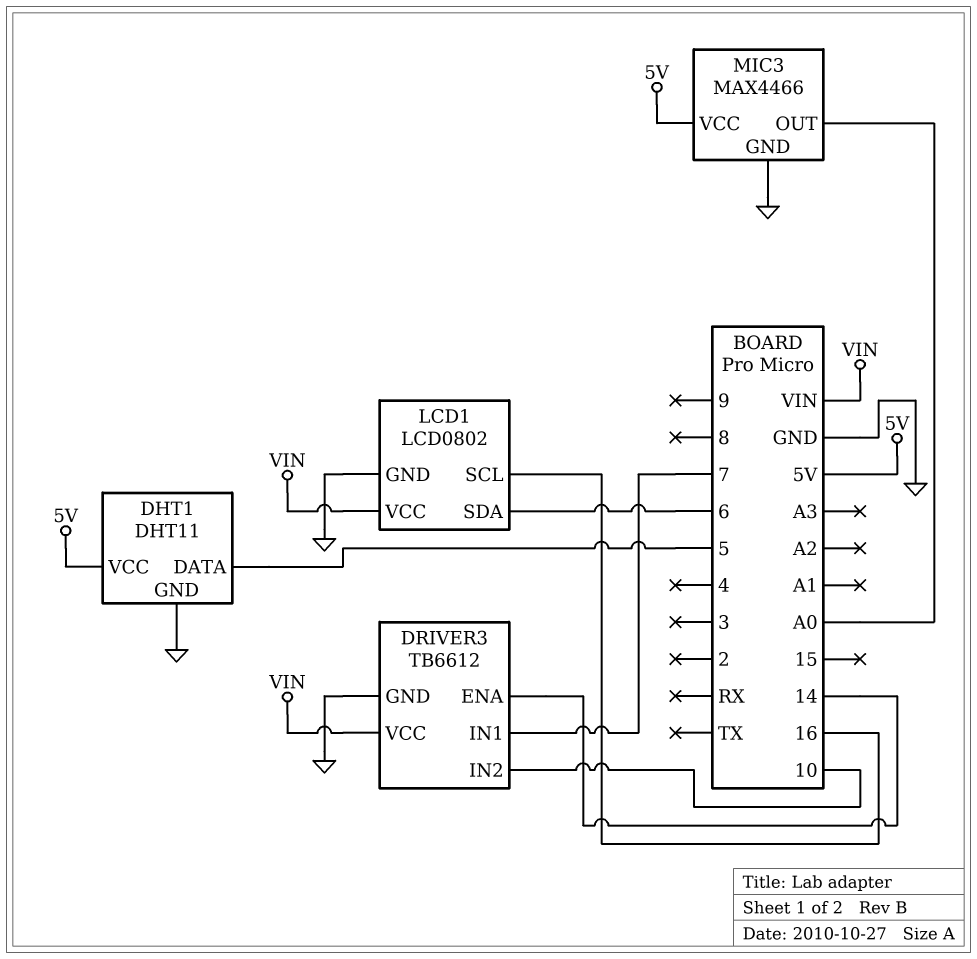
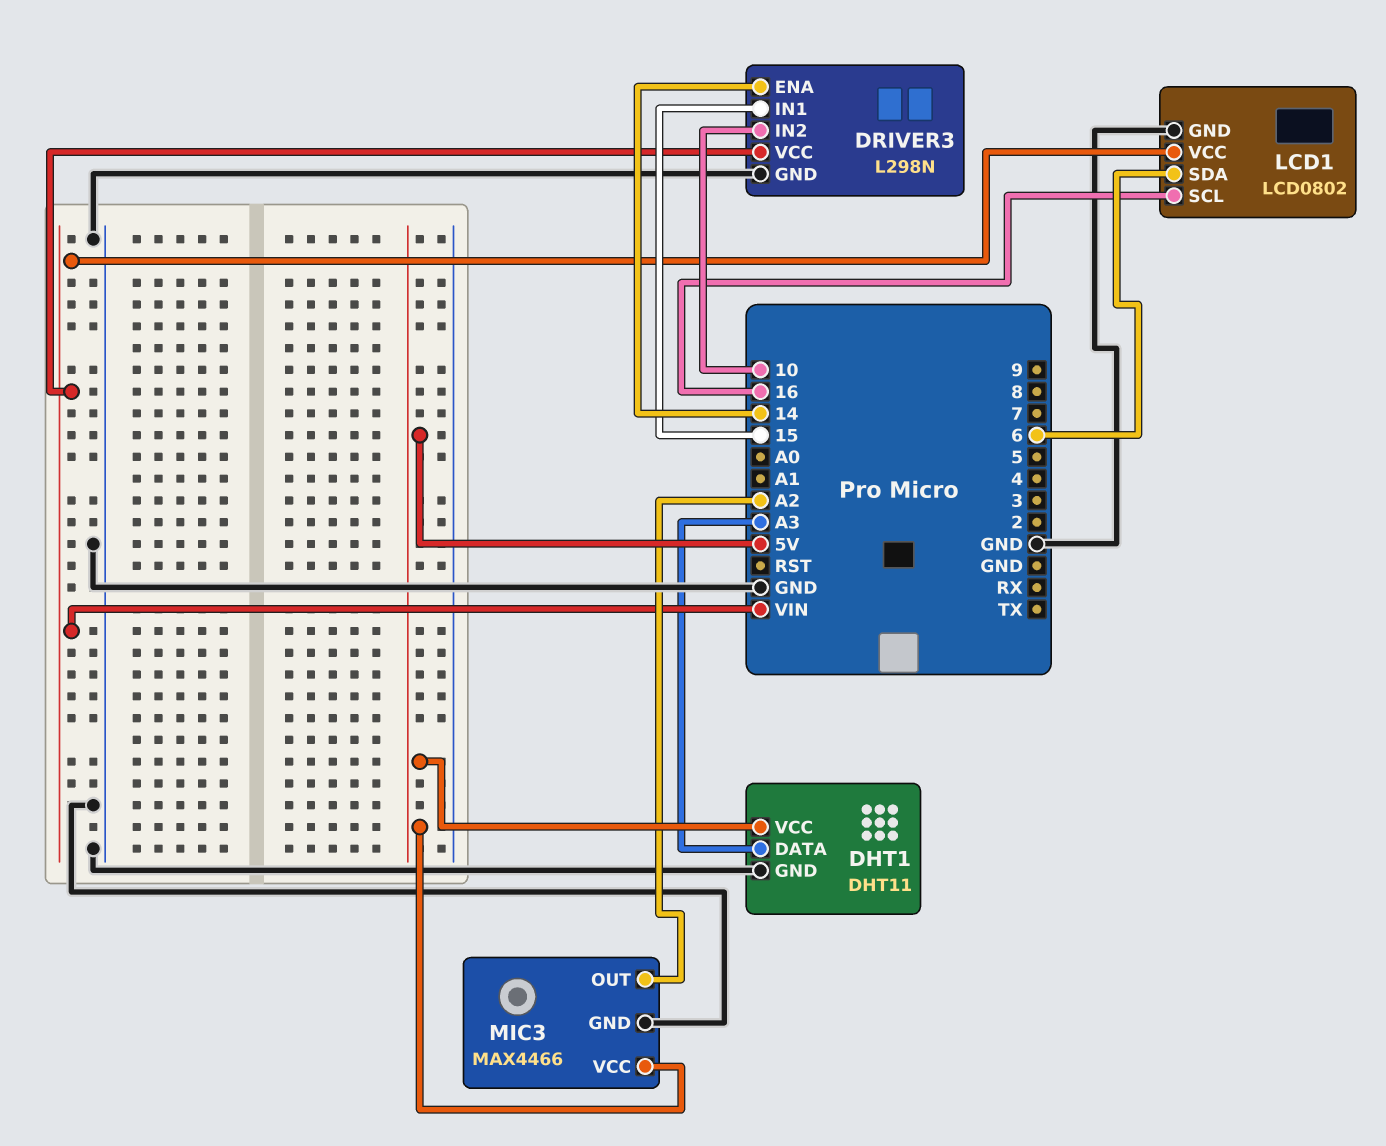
DHT1 pin DATA: 5 -> A3
DRIVER3: TB6612 -> L298N
DRIVER3 pin IN1: 7 -> 15
MIC3 pin OUT: A0 -> A2

